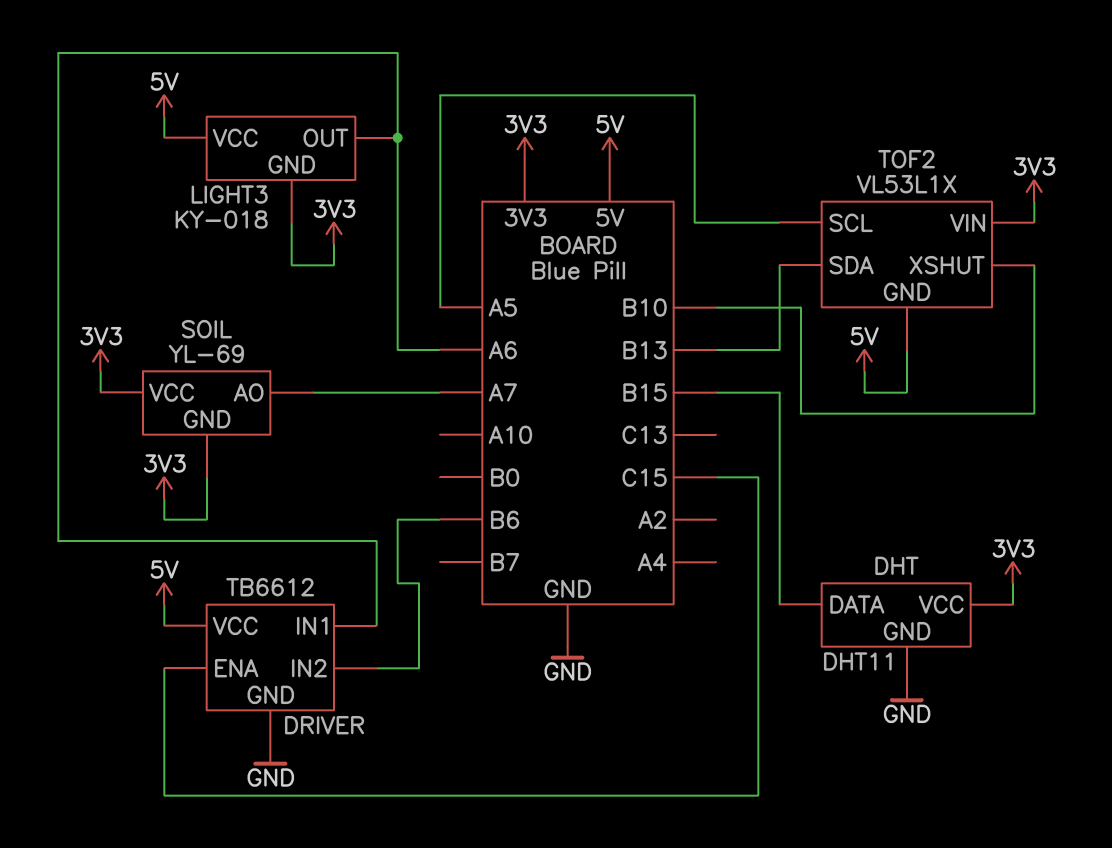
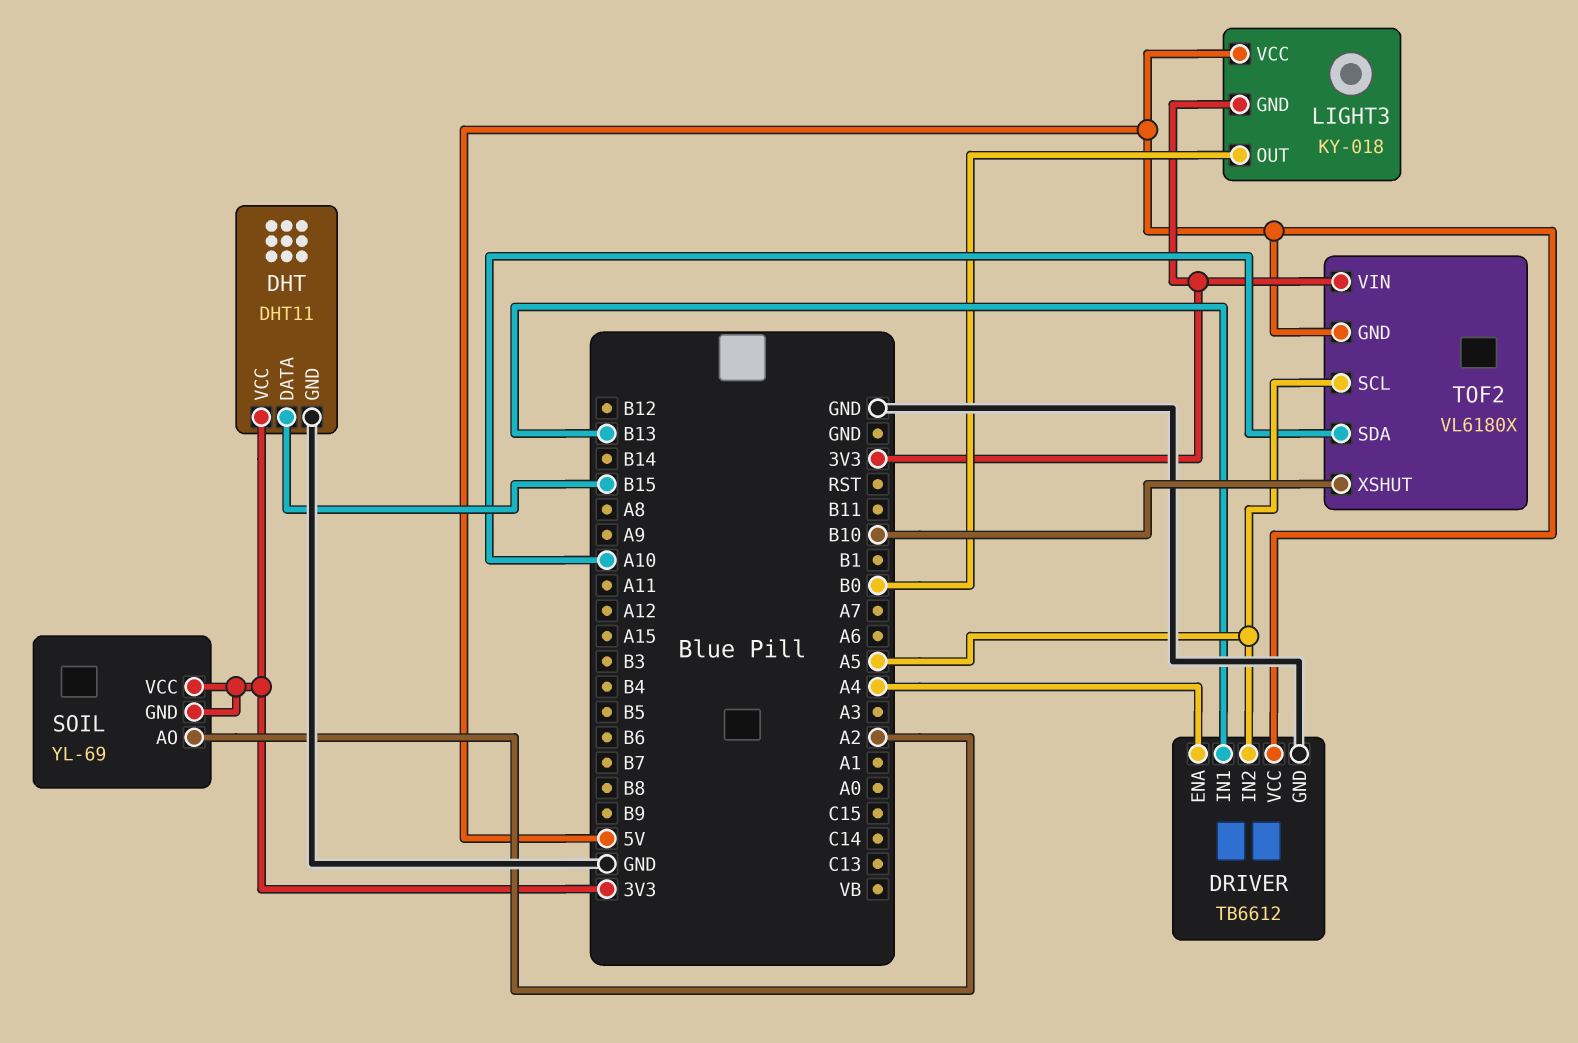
DRIVER pin ENA: C15 -> A4
DRIVER pin IN1: A6 -> B13
DRIVER pin IN2: B6 -> A5
LIGHT3 pin OUT: A6 -> B0
SOIL pin AO: A7 -> A2
TOF2: VL53L1X -> VL6180X
TOF2 pin SDA: B13 -> A10

